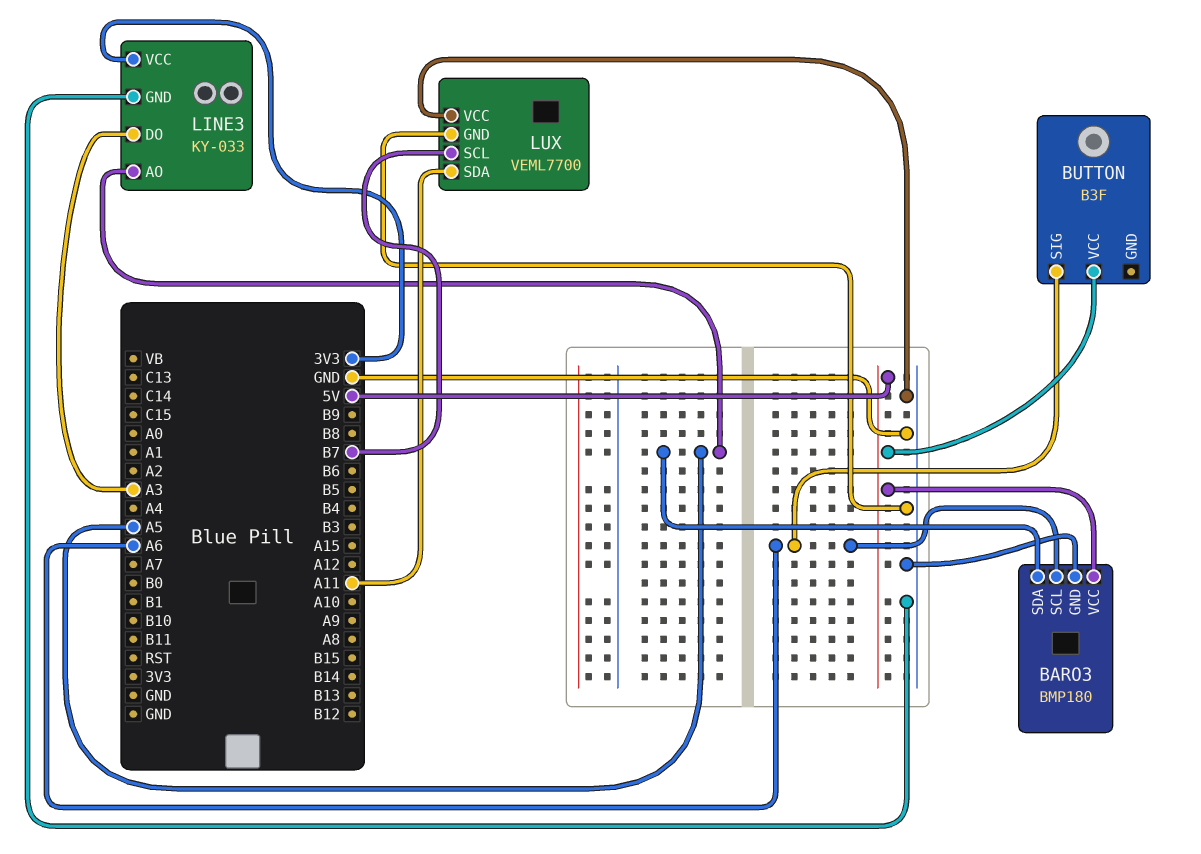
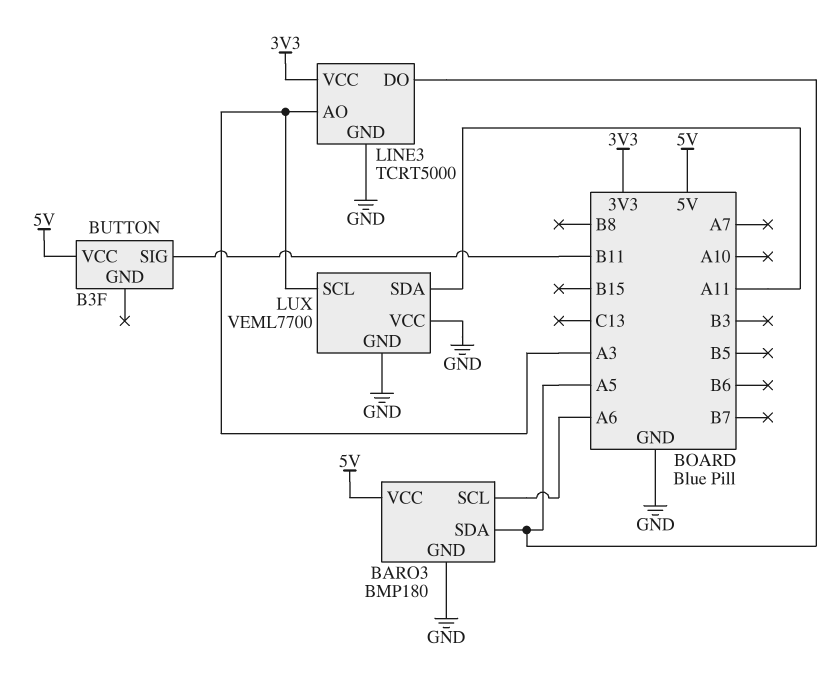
BUTTON pin SIG: A6 -> B11
LINE3: KY-033 -> TCRT5000
LINE3 pin AO: A5 -> A3
LINE3 pin DO: A3 -> A5
LUX pin SCL: B7 -> A3

